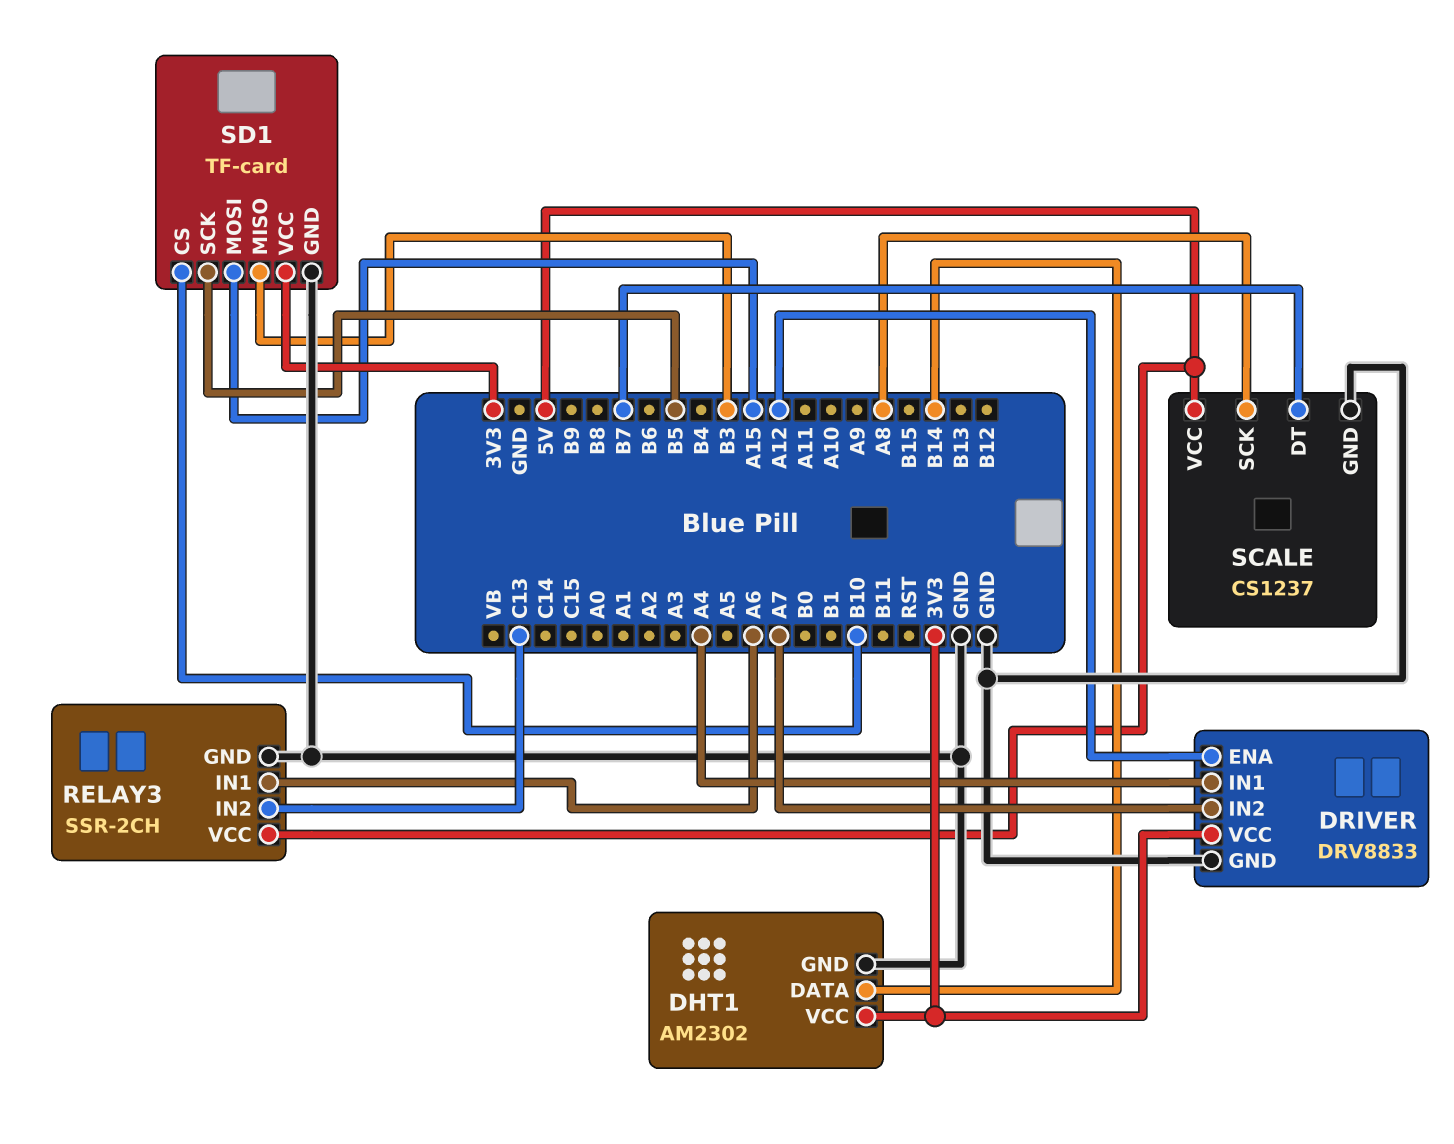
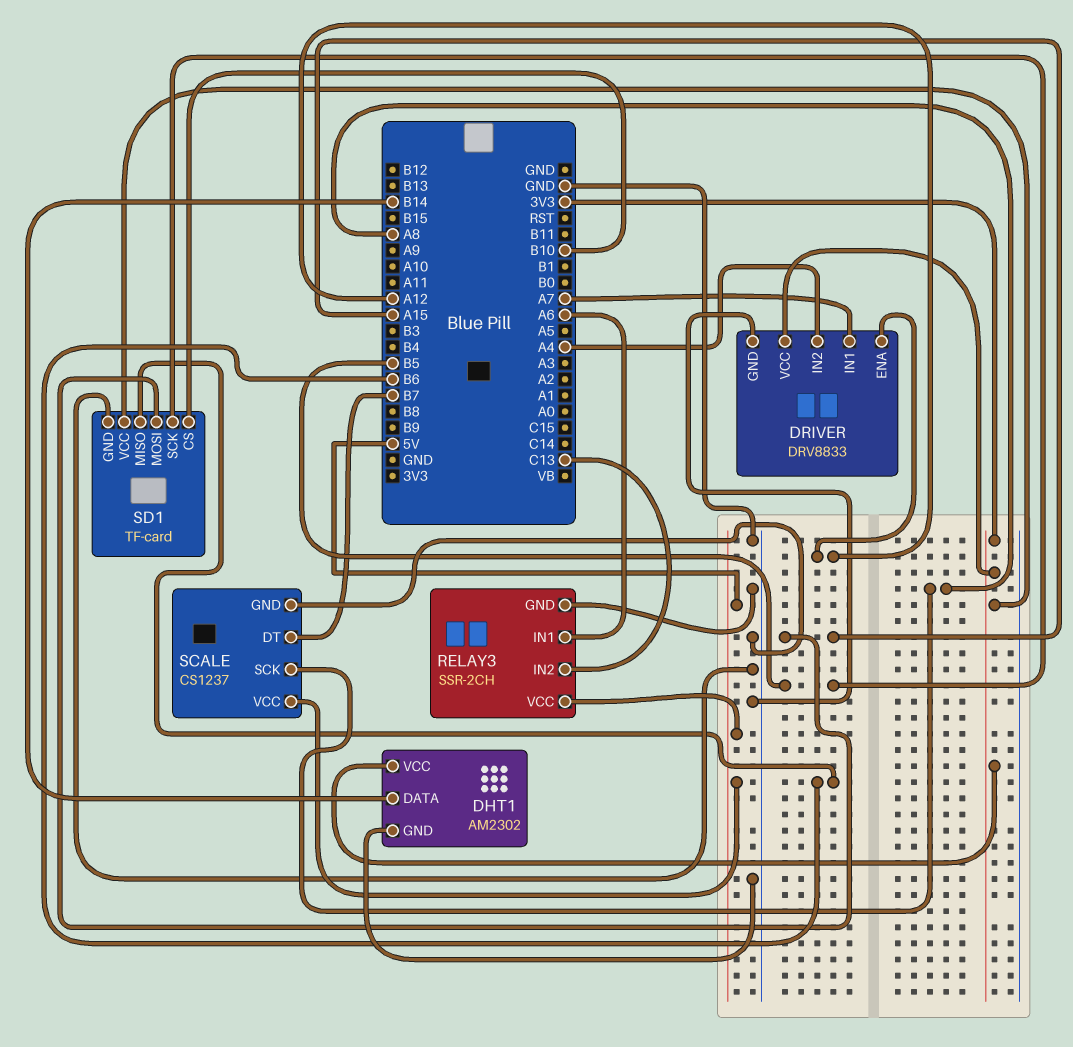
DRIVER pin IN1: A4 -> A7
DRIVER pin IN2: A7 -> A4
SD1 pin MISO: B3 -> B6

